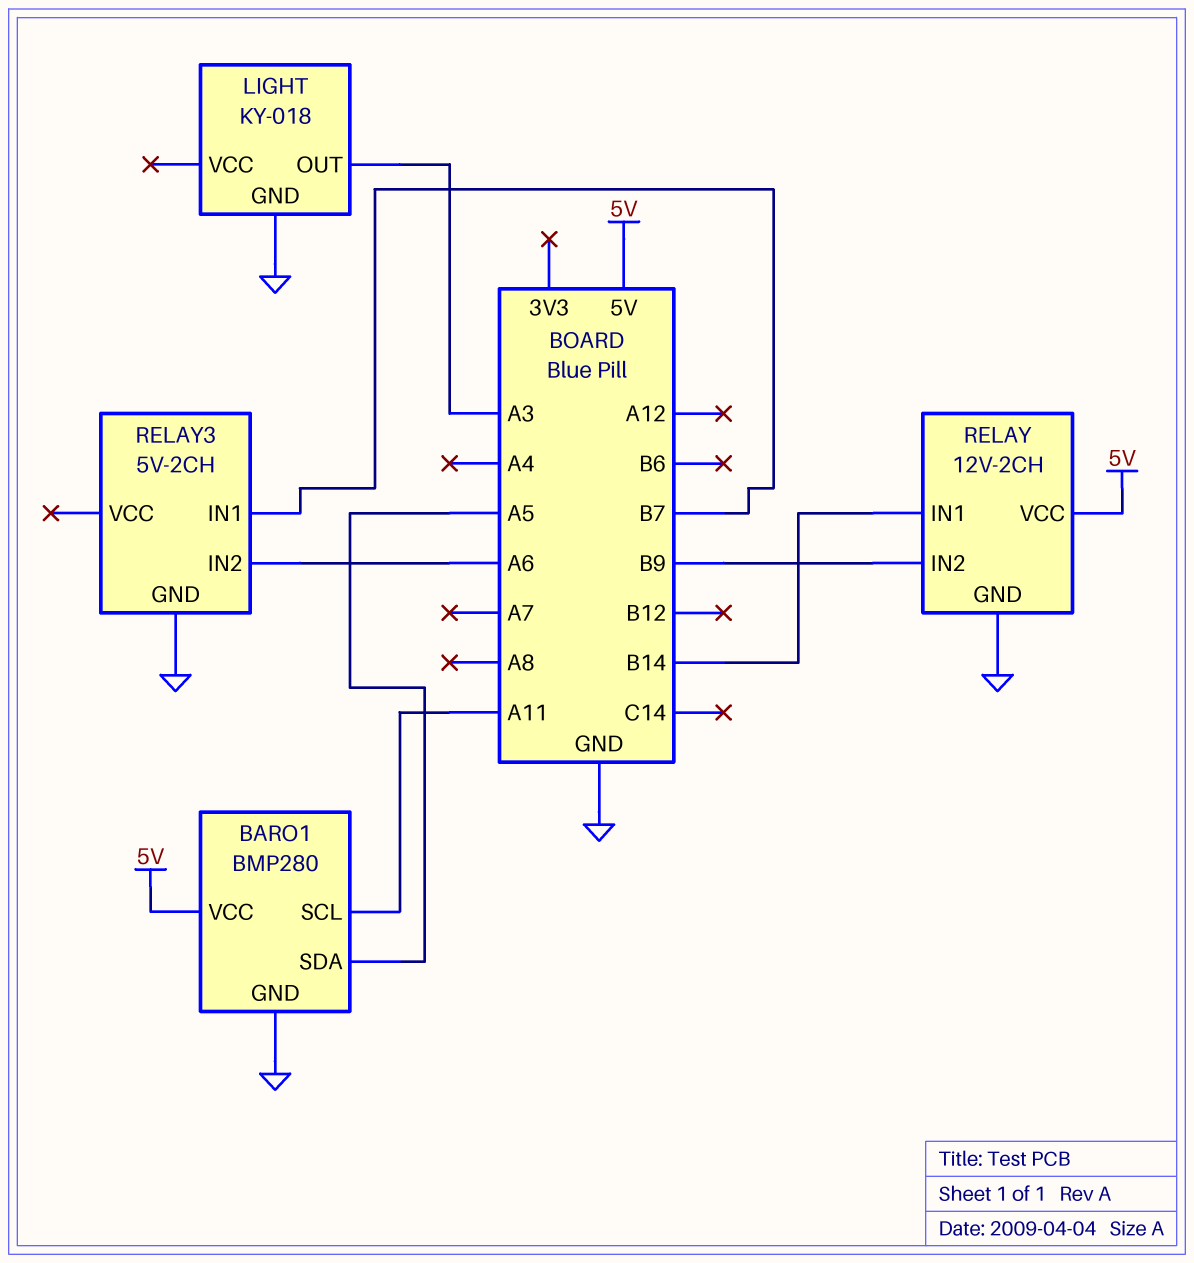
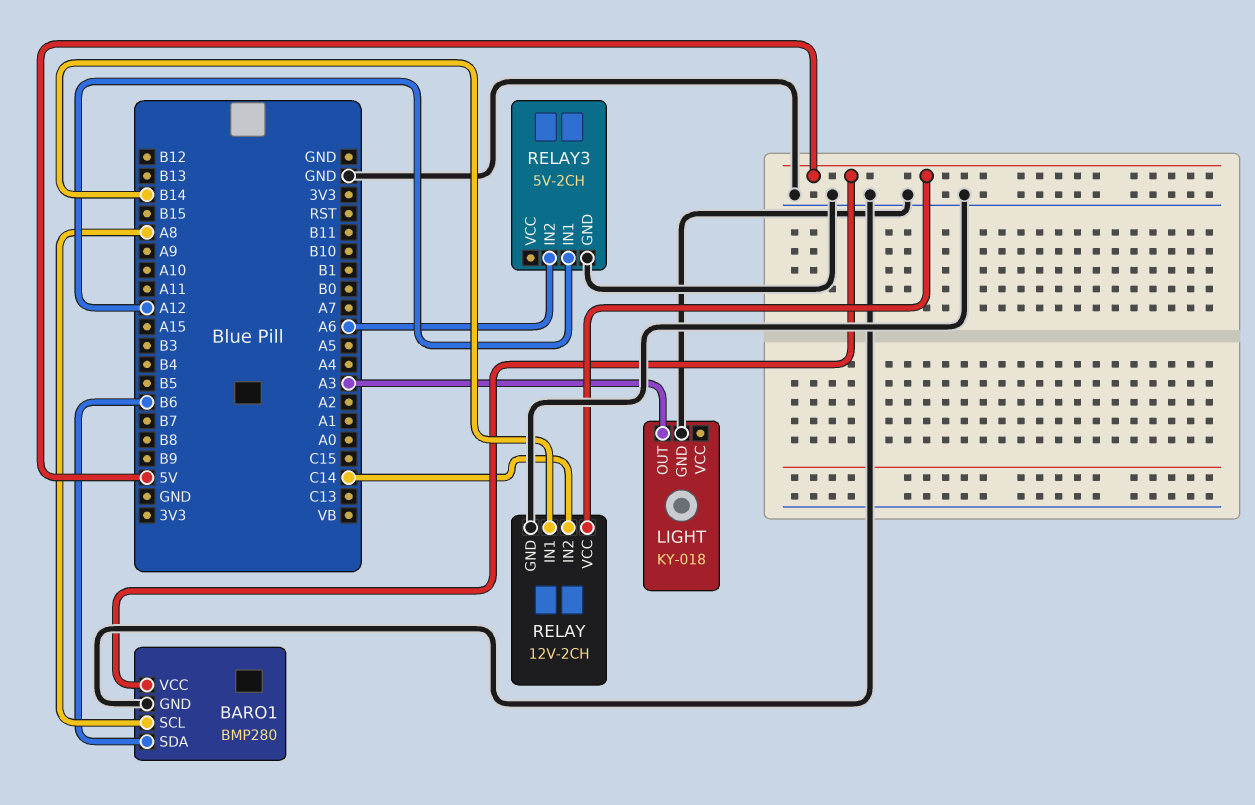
BARO1 pin SCL: A11 -> A8
BARO1 pin SDA: A5 -> B6
RELAY pin IN2: B9 -> C14
RELAY3 pin IN1: B7 -> A12

